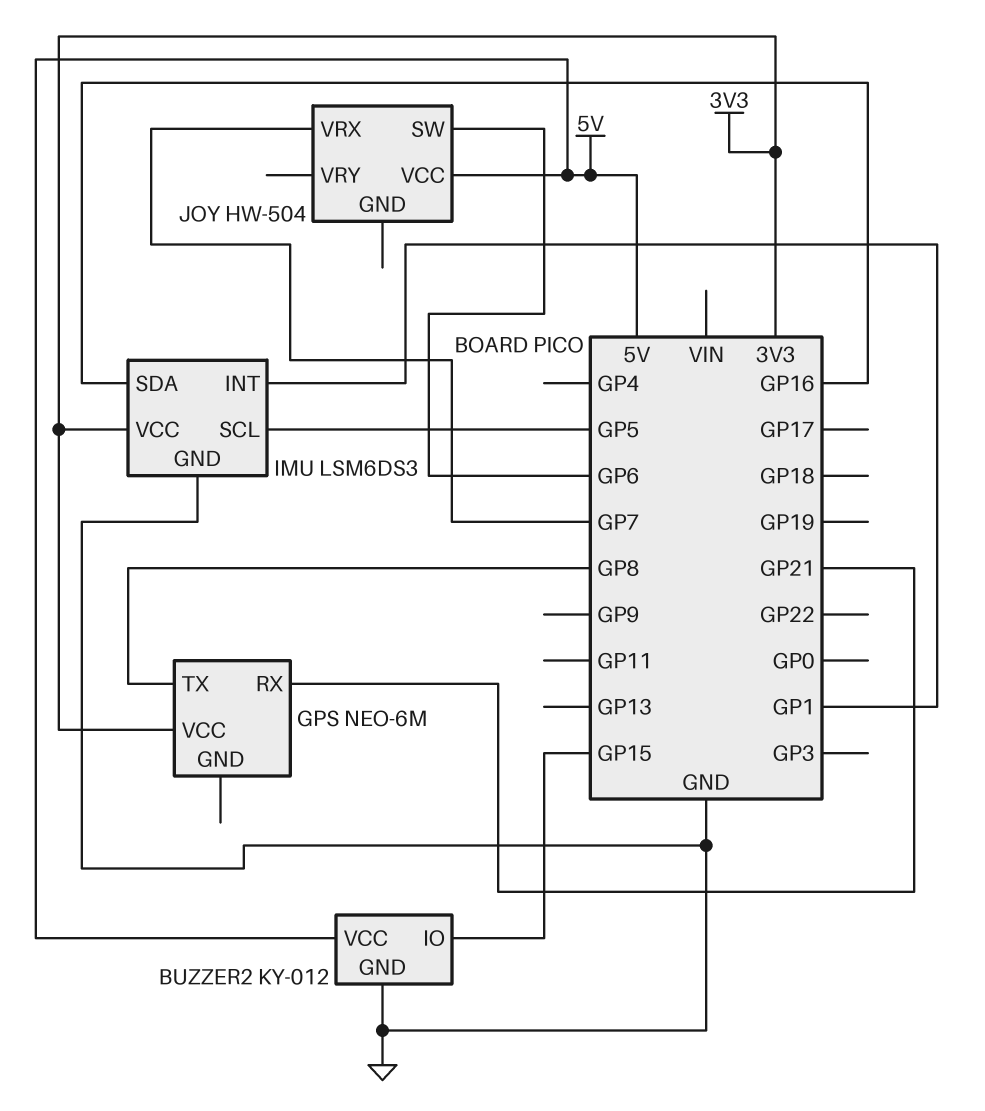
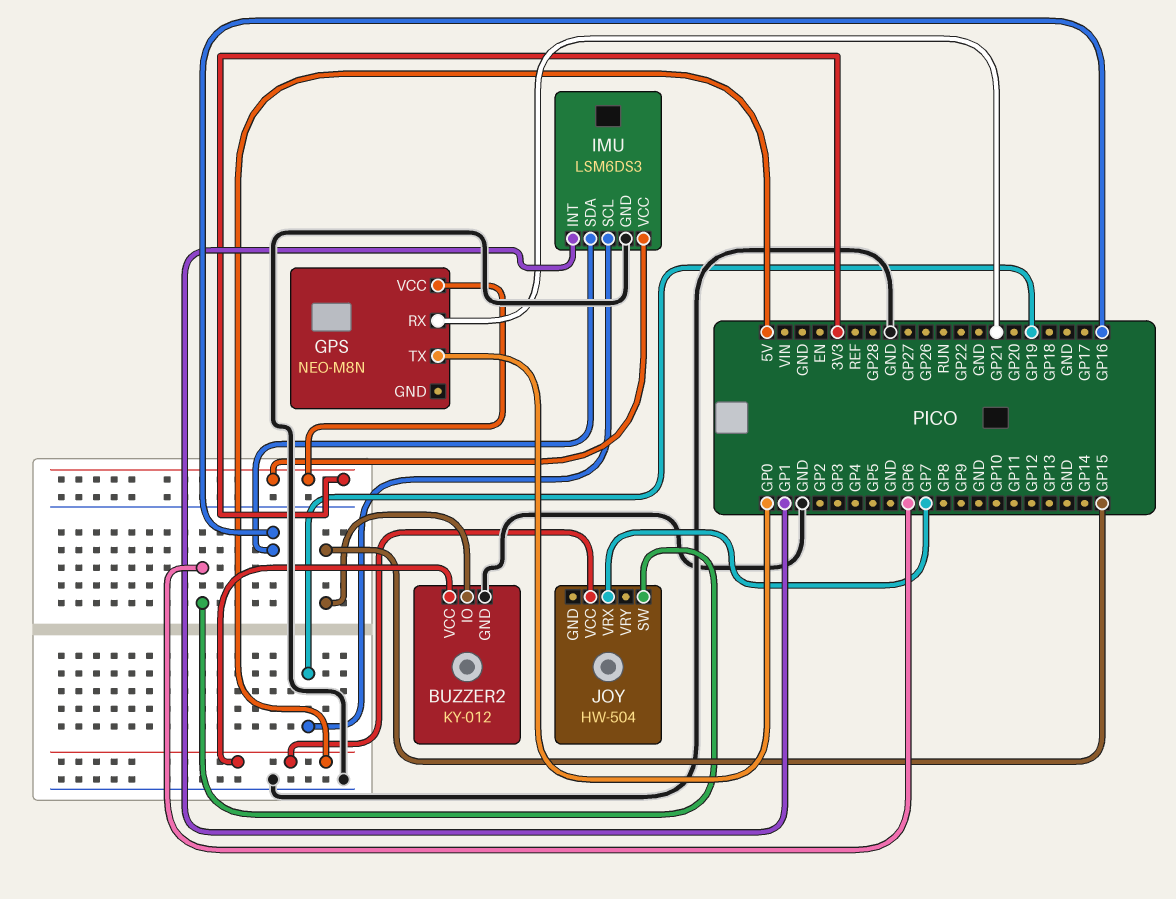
GPS: NEO-6M -> NEO-M8N
GPS pin TX: GP8 -> GP0
IMU pin SCL: GP5 -> GP19

